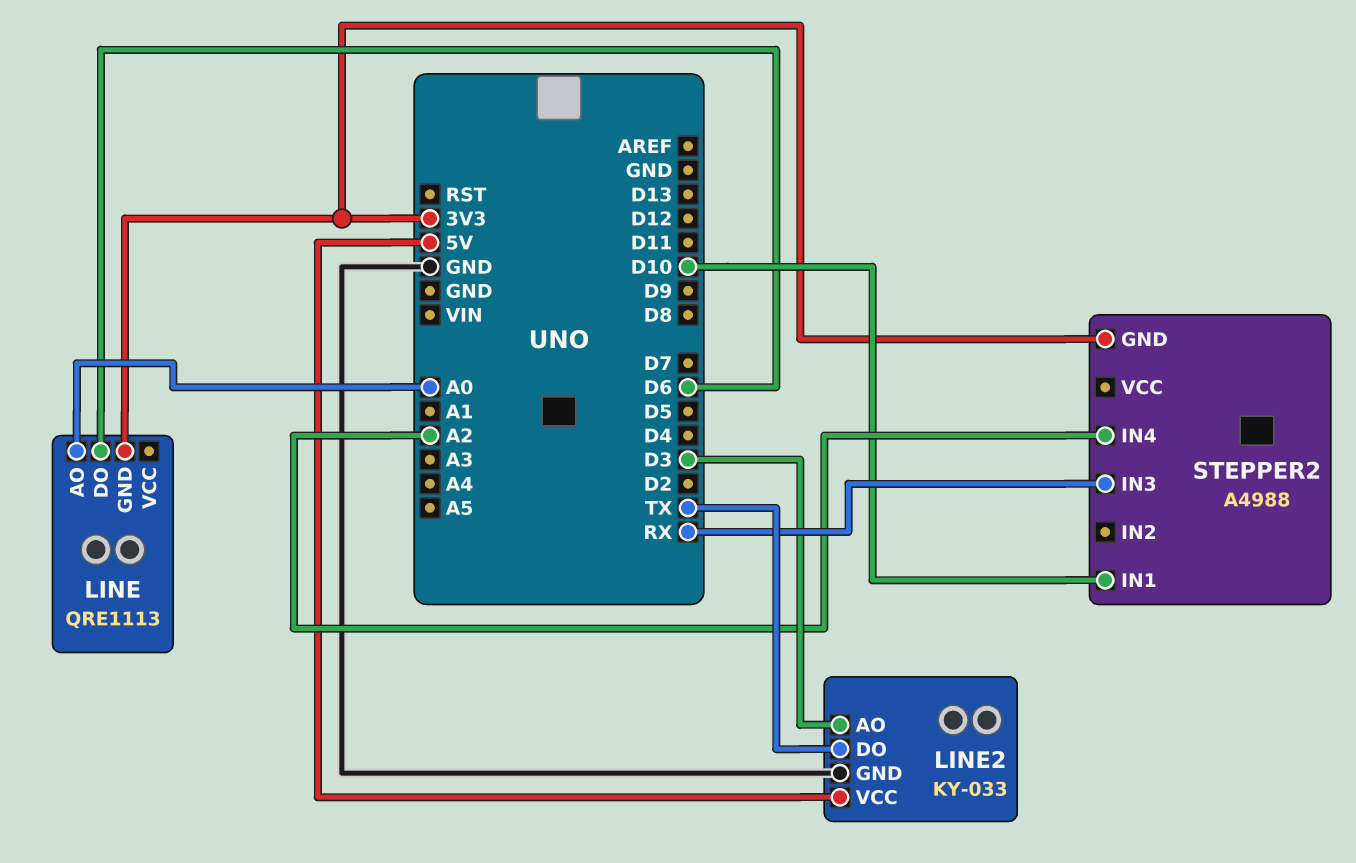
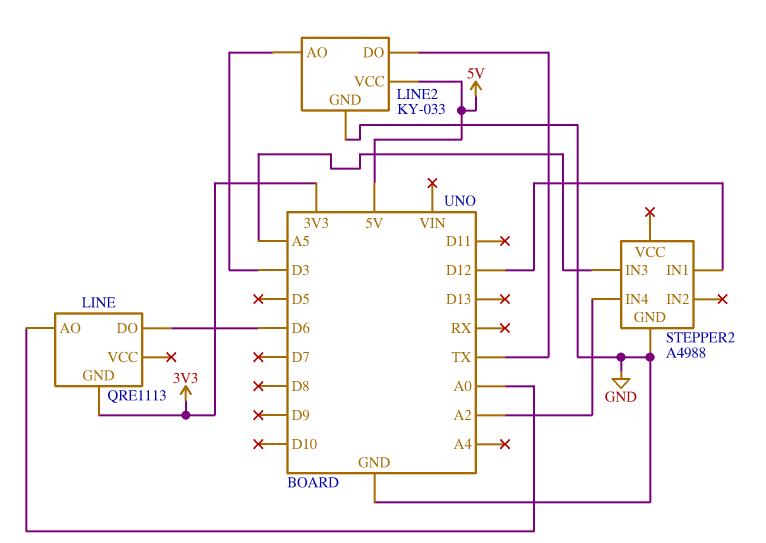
STEPPER2 pin GND: 3V3 -> GND
STEPPER2 pin IN1: D10 -> D12
STEPPER2 pin IN3: RX -> A5

